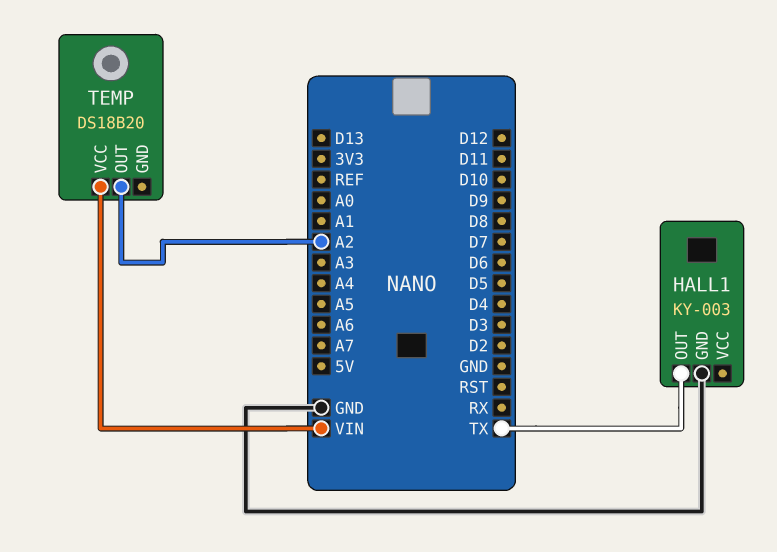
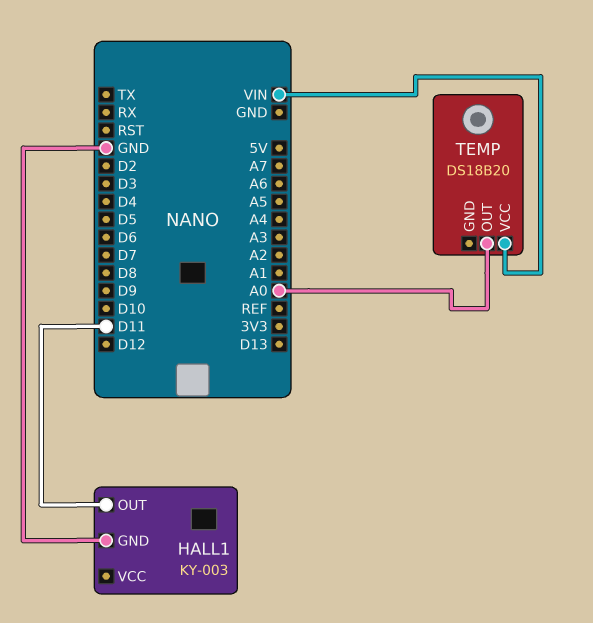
HALL1 pin OUT: TX -> D11
TEMP pin OUT: A2 -> A0

